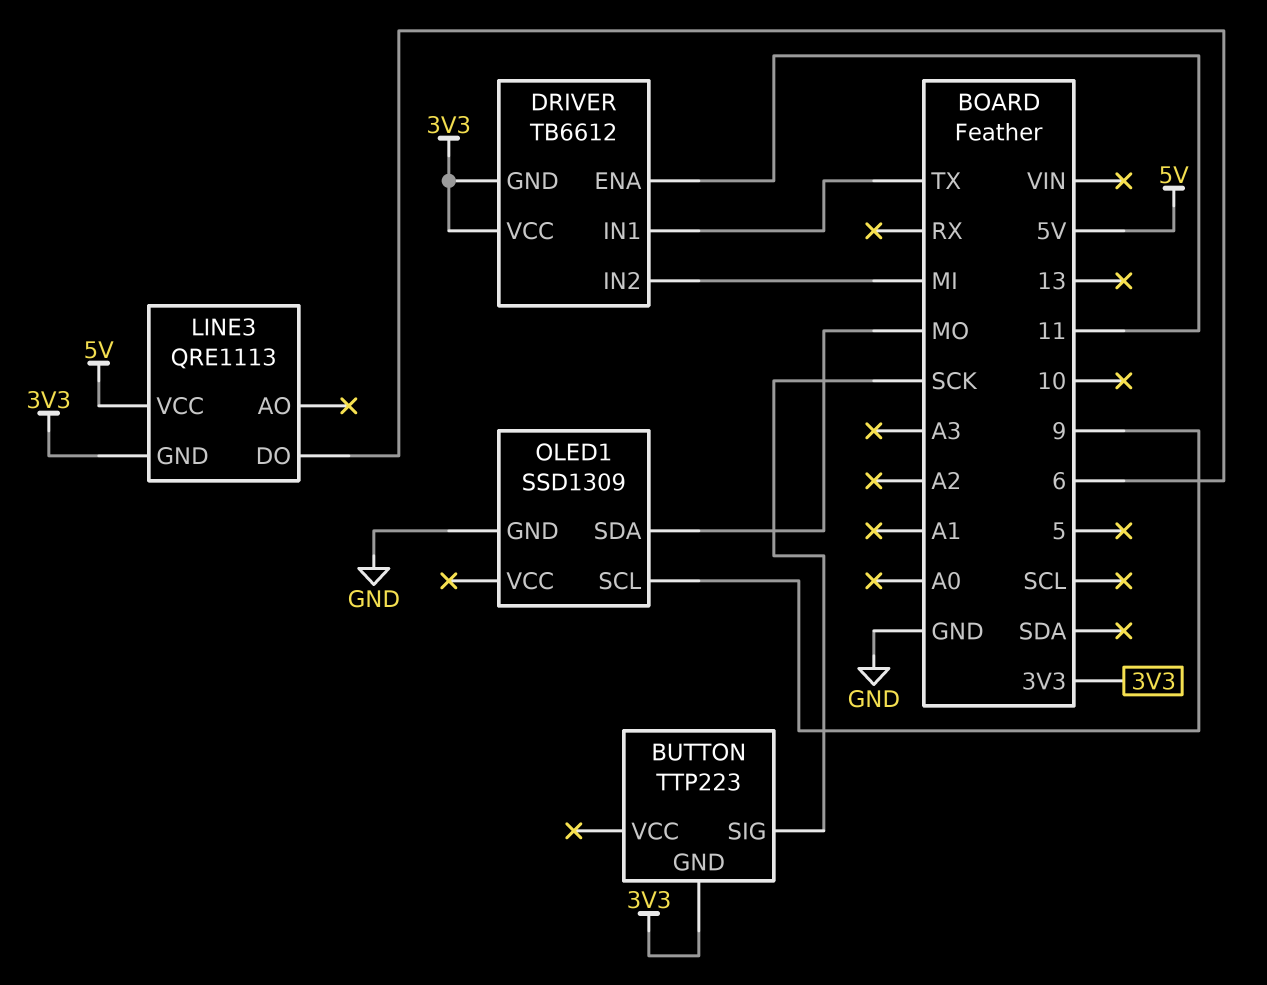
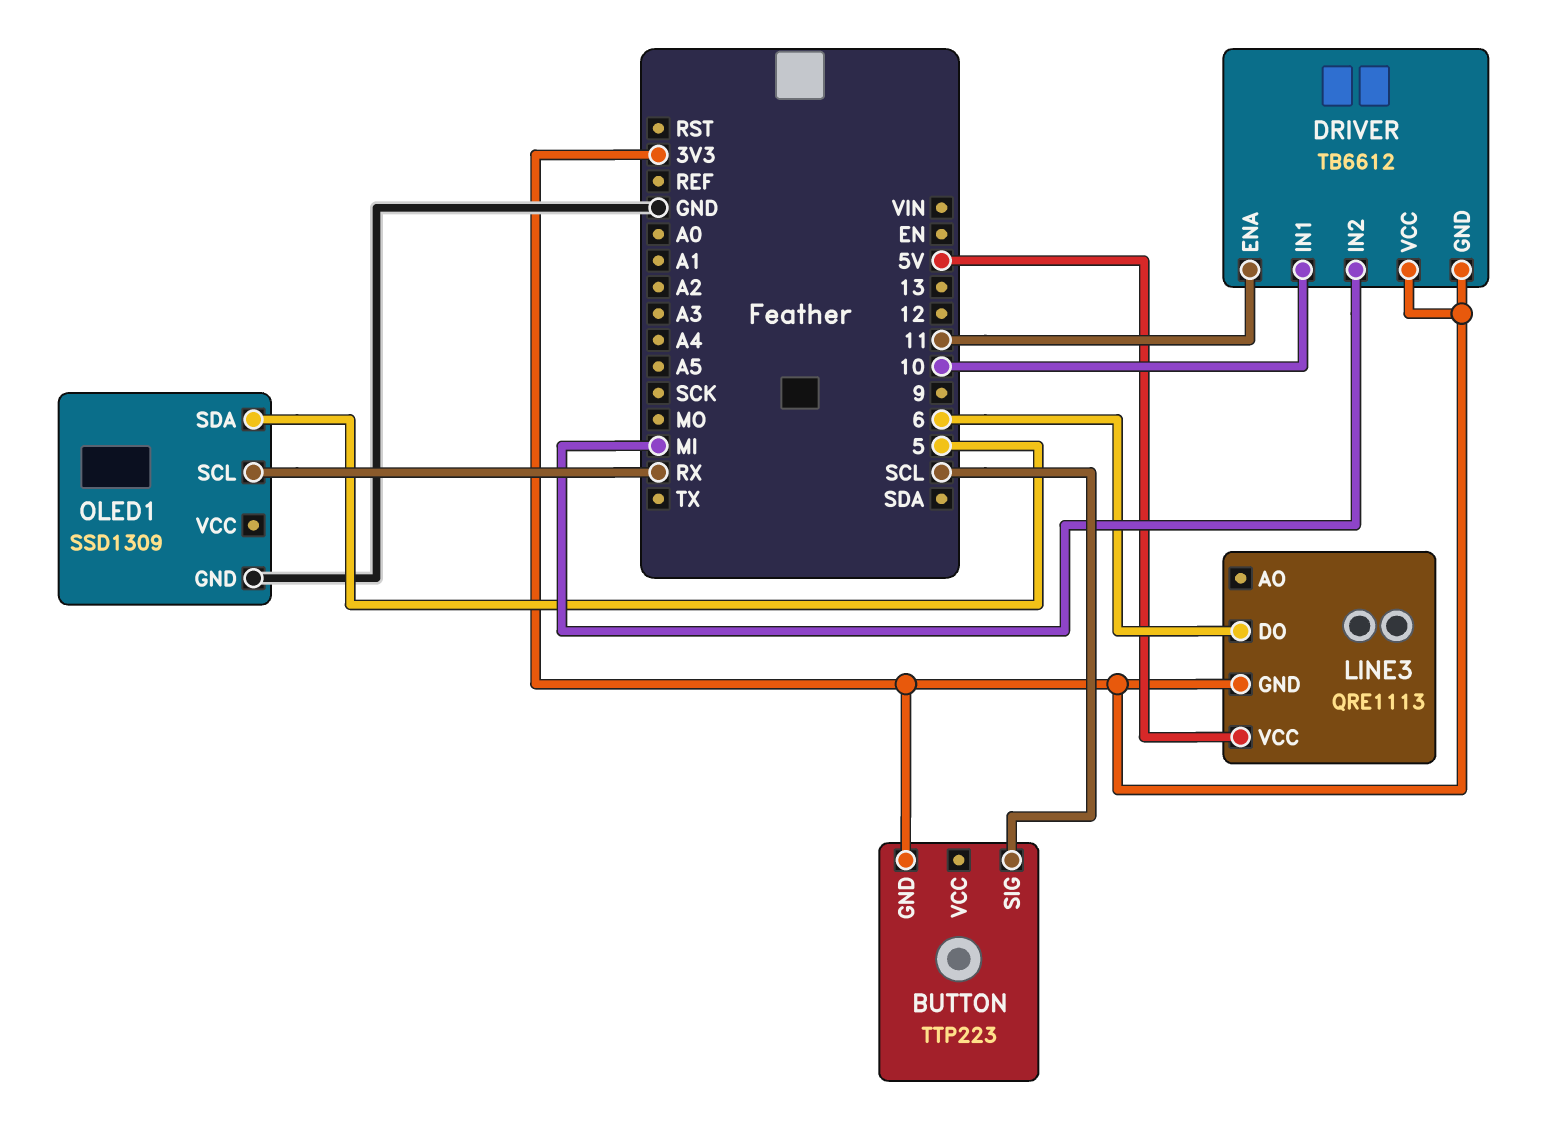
BUTTON pin SIG: SCK -> SCL
DRIVER pin IN1: TX -> 10
OLED1 pin SCL: 9 -> RX
OLED1 pin SDA: MO -> 5

